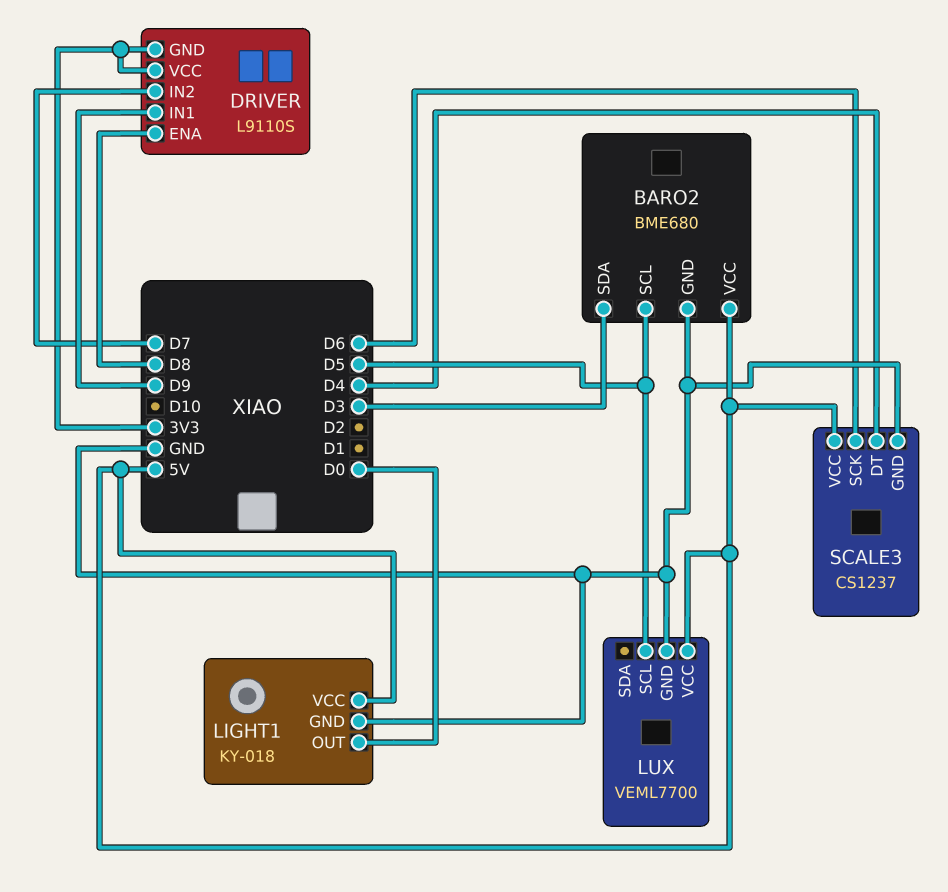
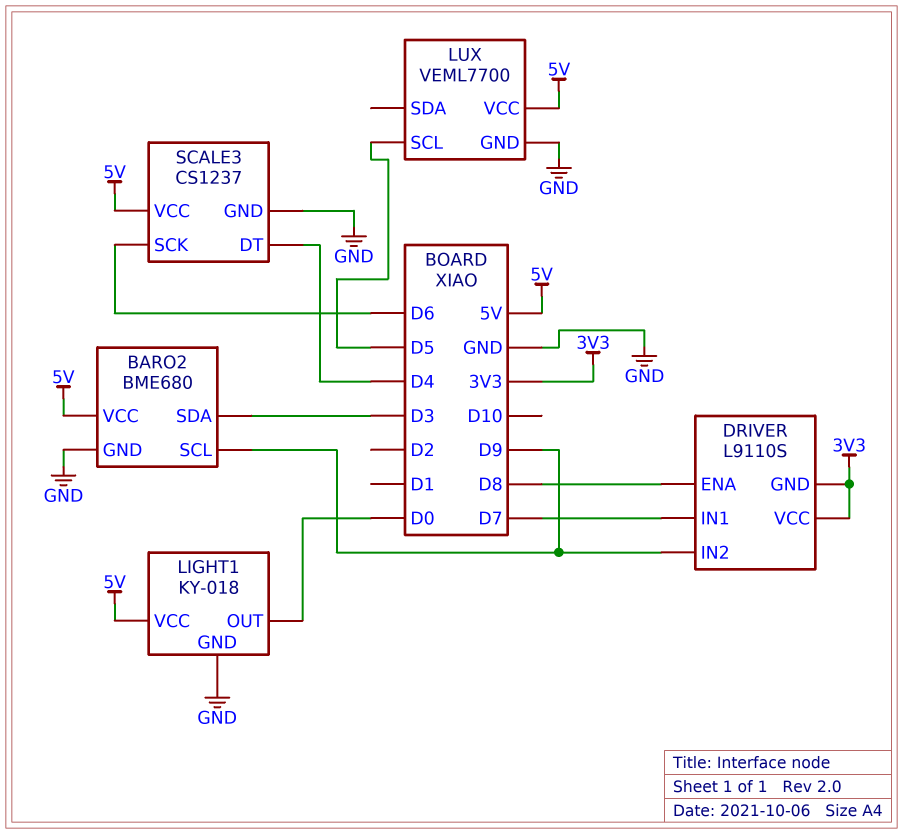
BARO2 pin SCL: D5 -> D9
DRIVER pin IN1: D9 -> D7
DRIVER pin IN2: D7 -> D9

